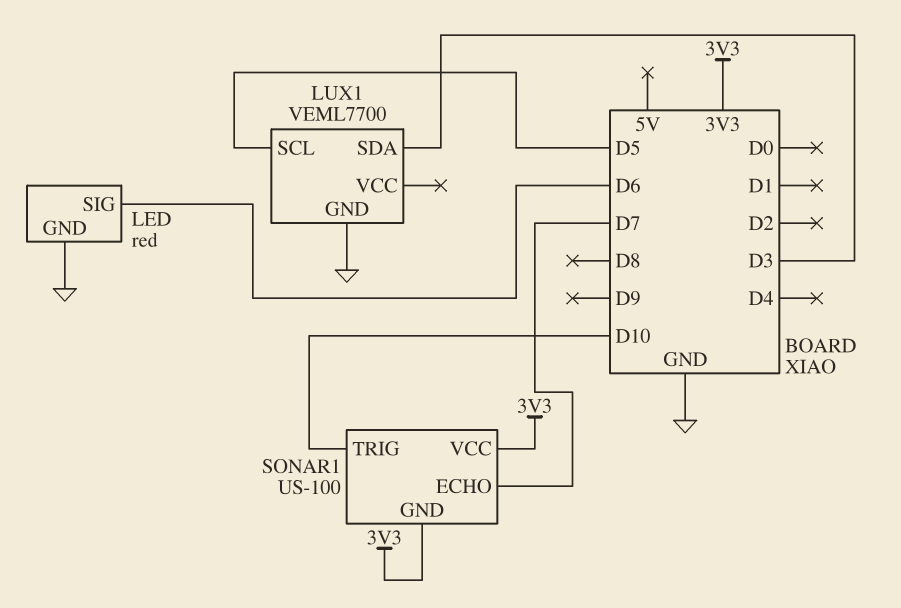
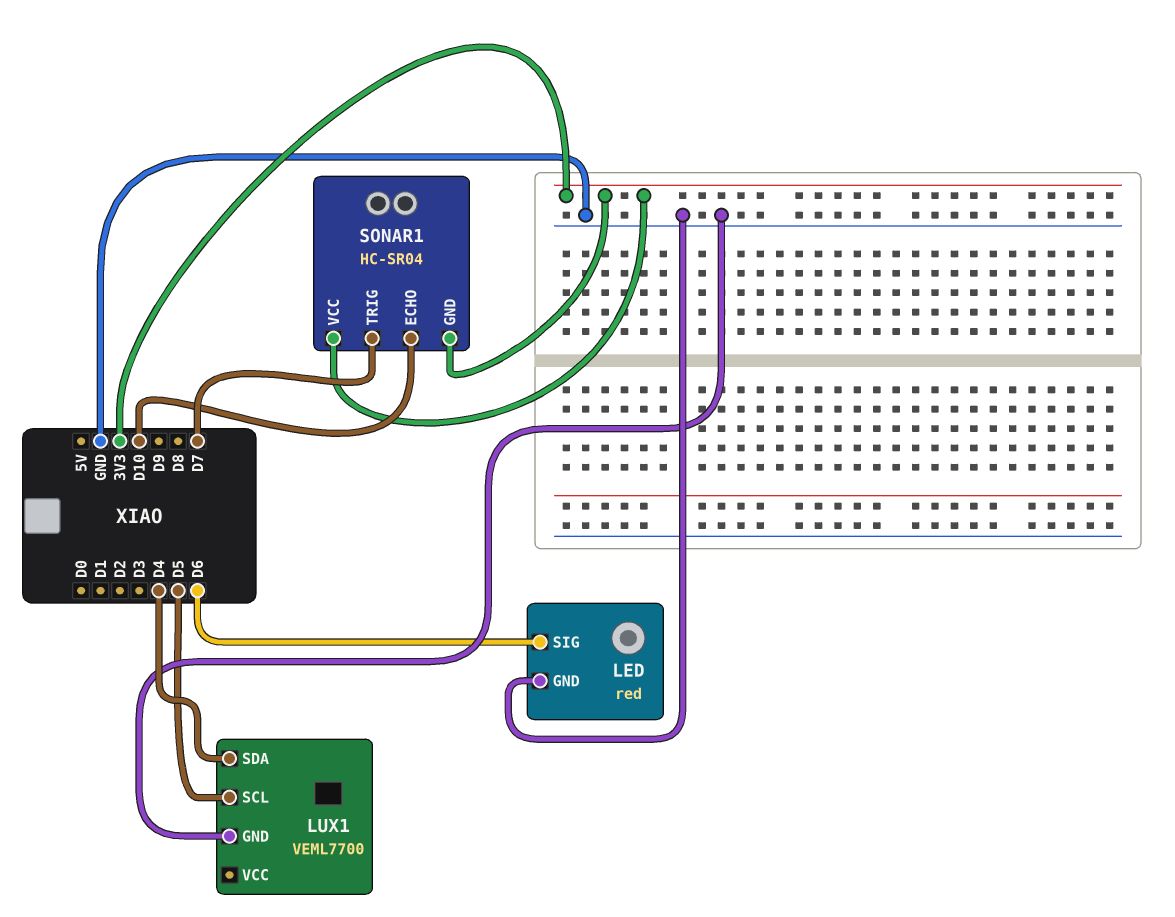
LUX1 pin SDA: D3 -> D4
SONAR1: US-100 -> HC-SR04
SONAR1 pin ECHO: D7 -> D10
SONAR1 pin TRIG: D10 -> D7

